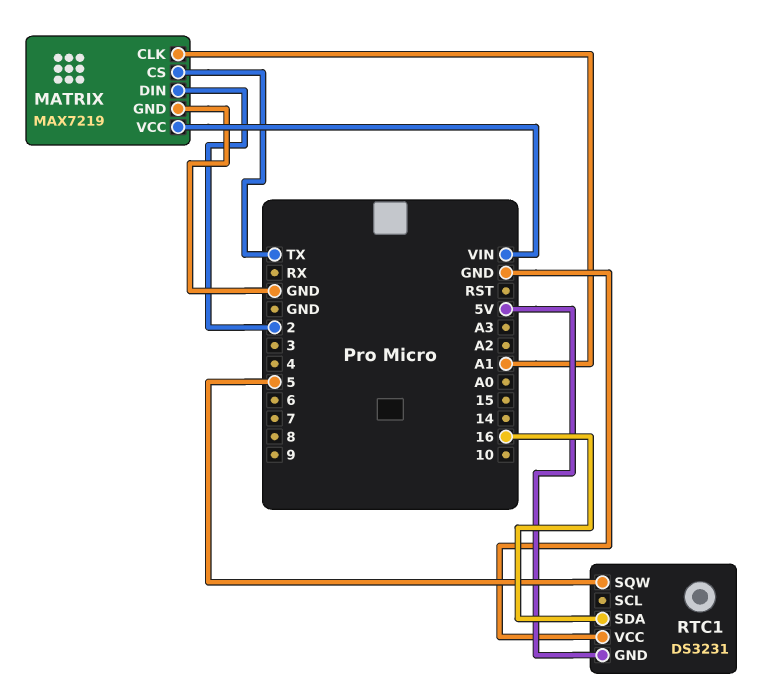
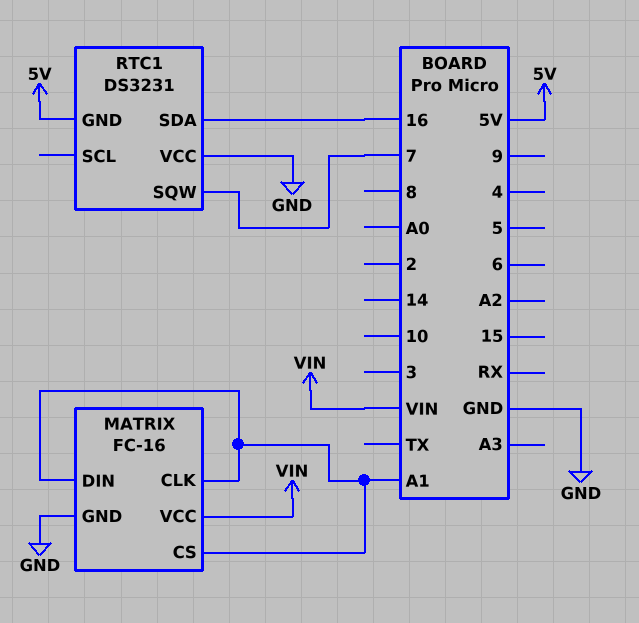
MATRIX: MAX7219 -> FC-16
MATRIX pin CS: TX -> A1
MATRIX pin DIN: 2 -> A1
RTC1 pin SQW: 5 -> 7

